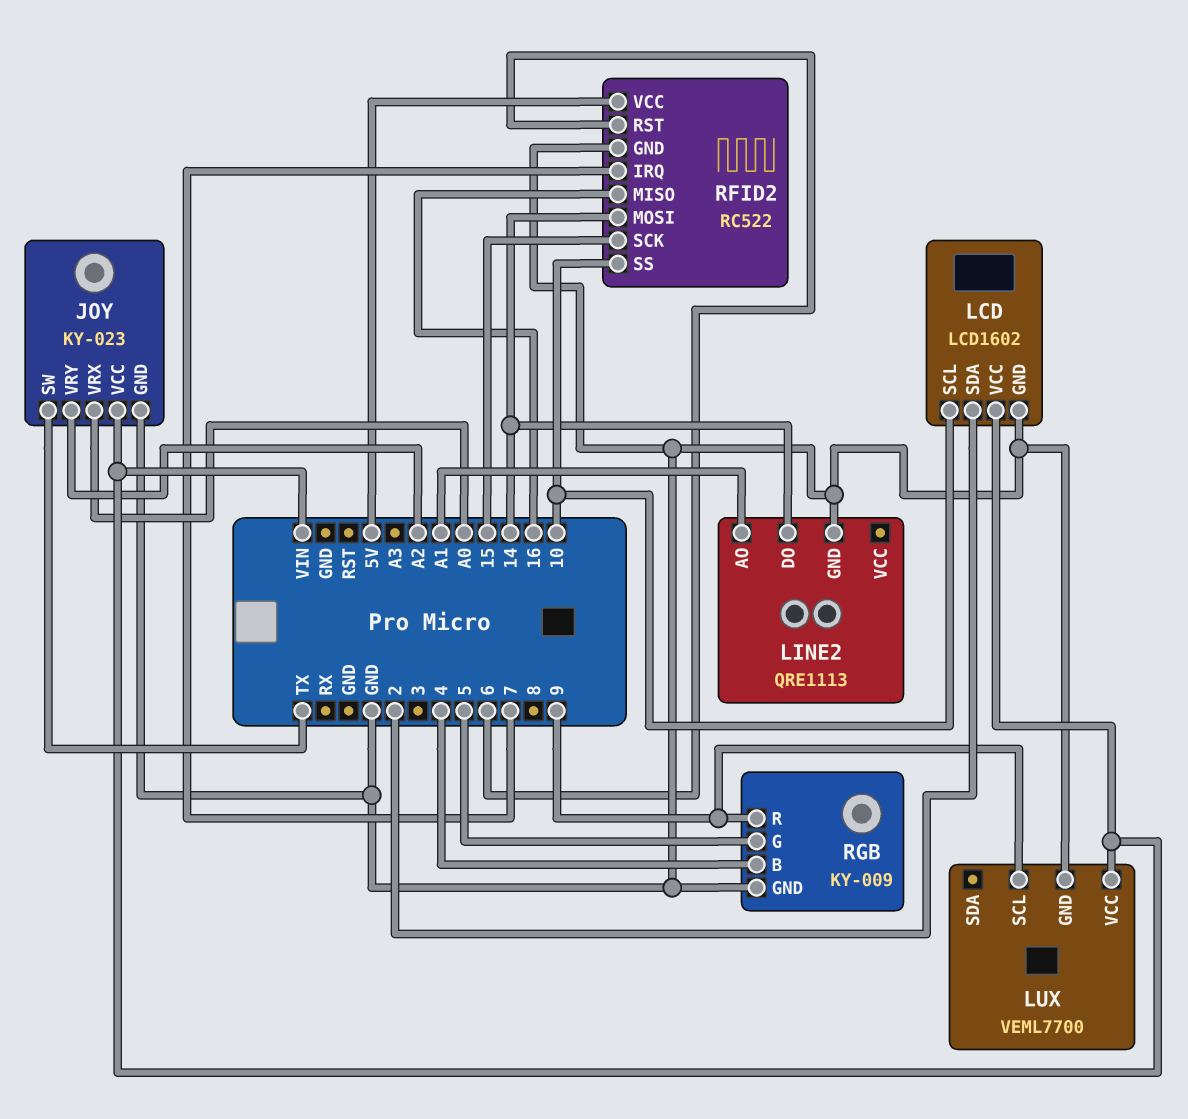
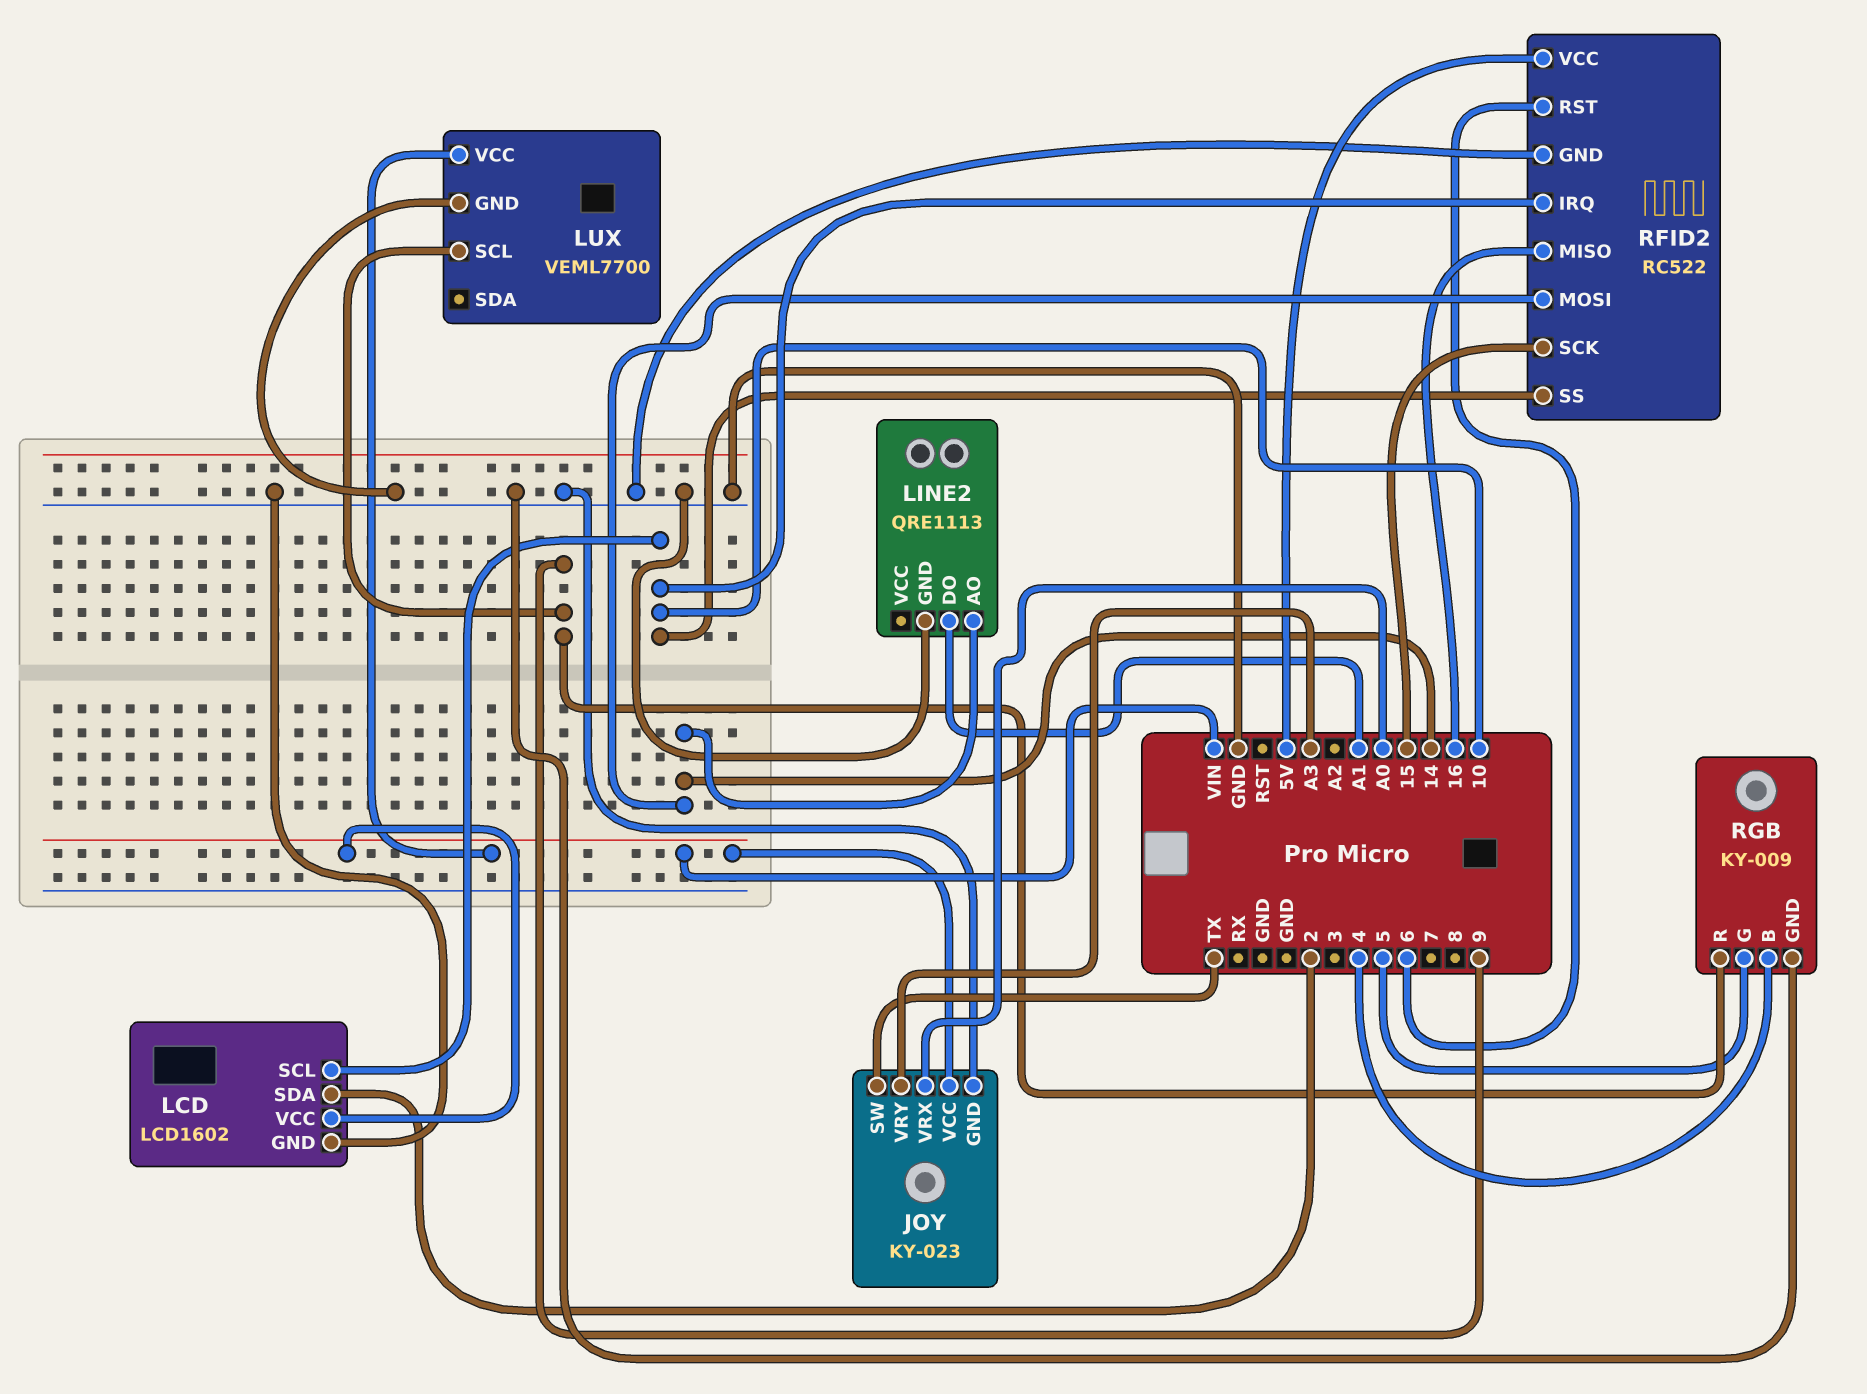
JOY pin VRY: A2 -> A3
LINE2 pin AO: A1 -> 14
LINE2 pin DO: 14 -> A1
RFID2 pin IRQ: 7 -> 10

